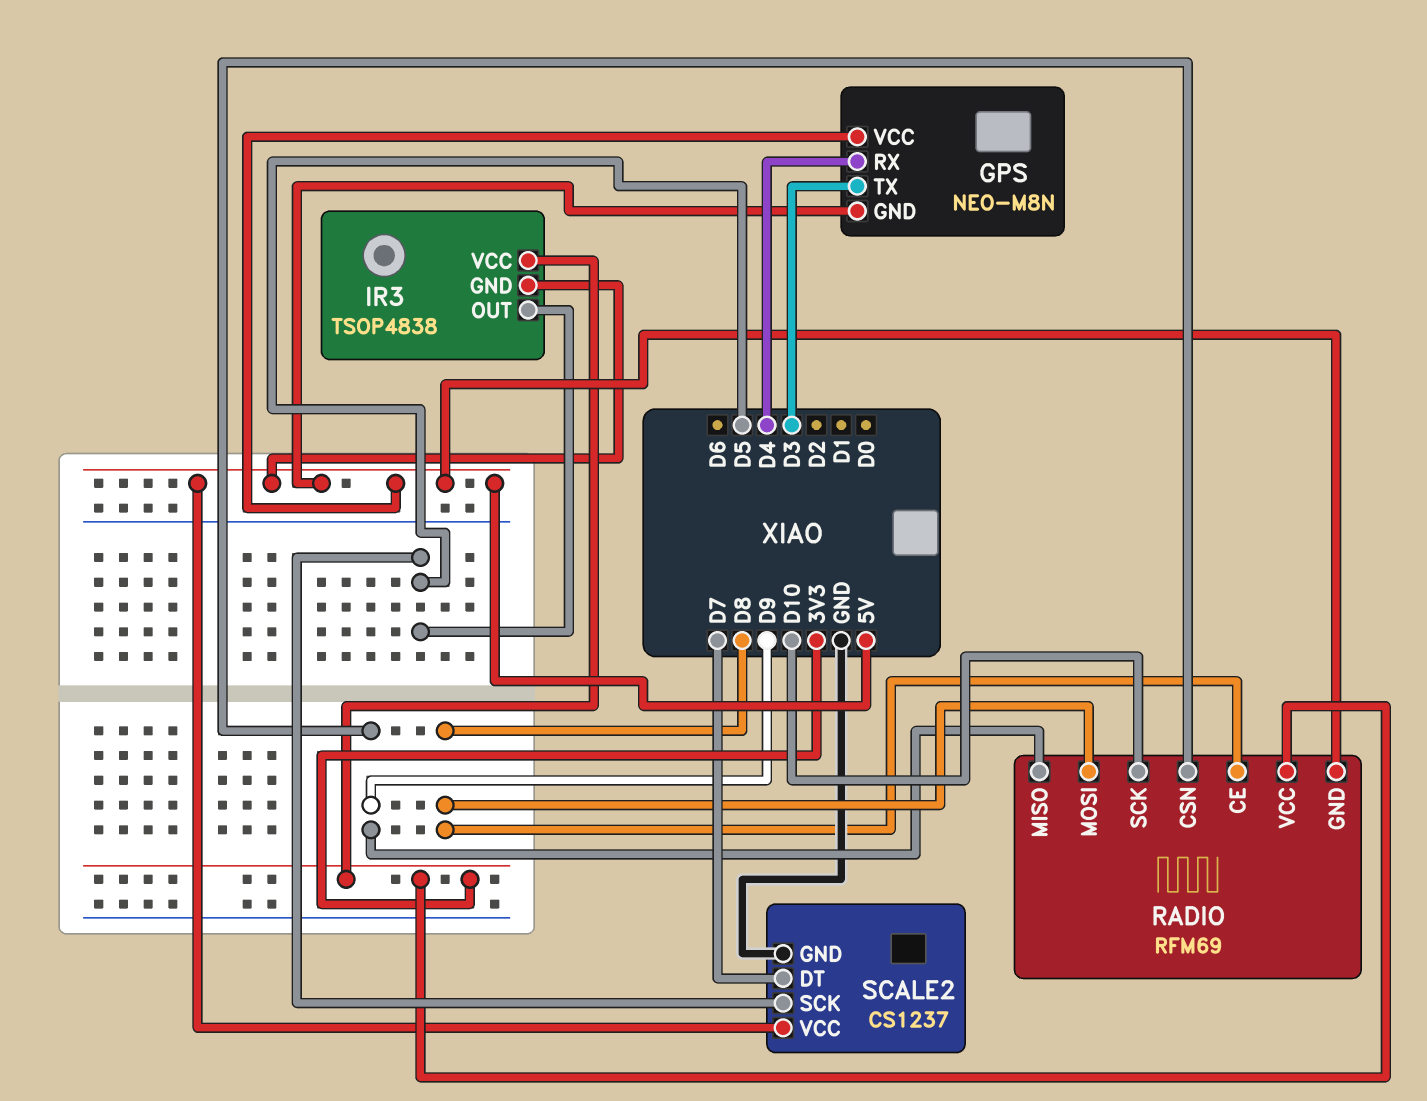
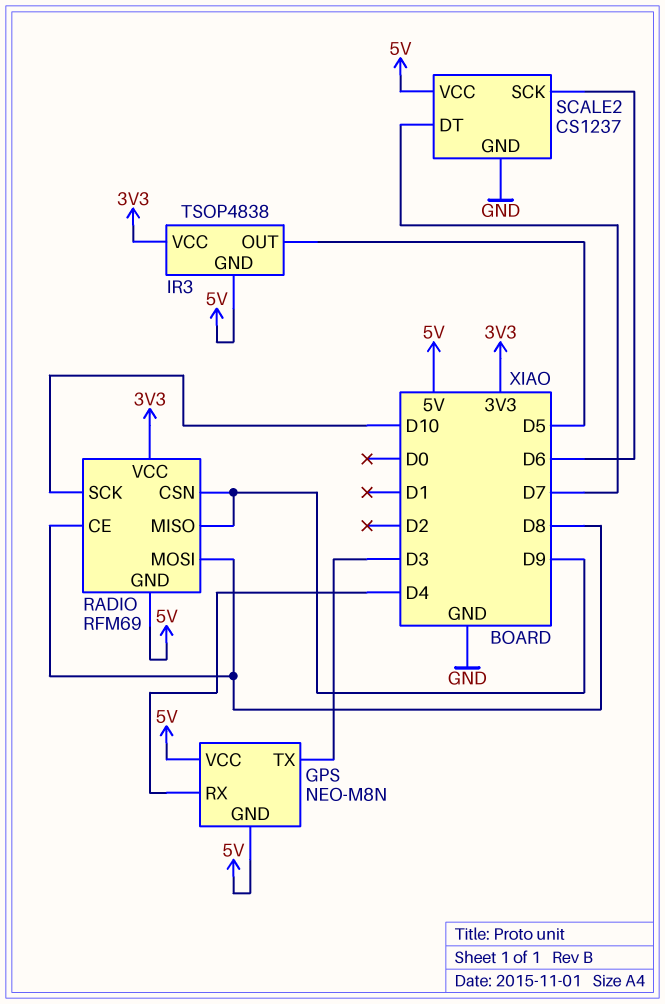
SCALE2 pin SCK: D5 -> D6

